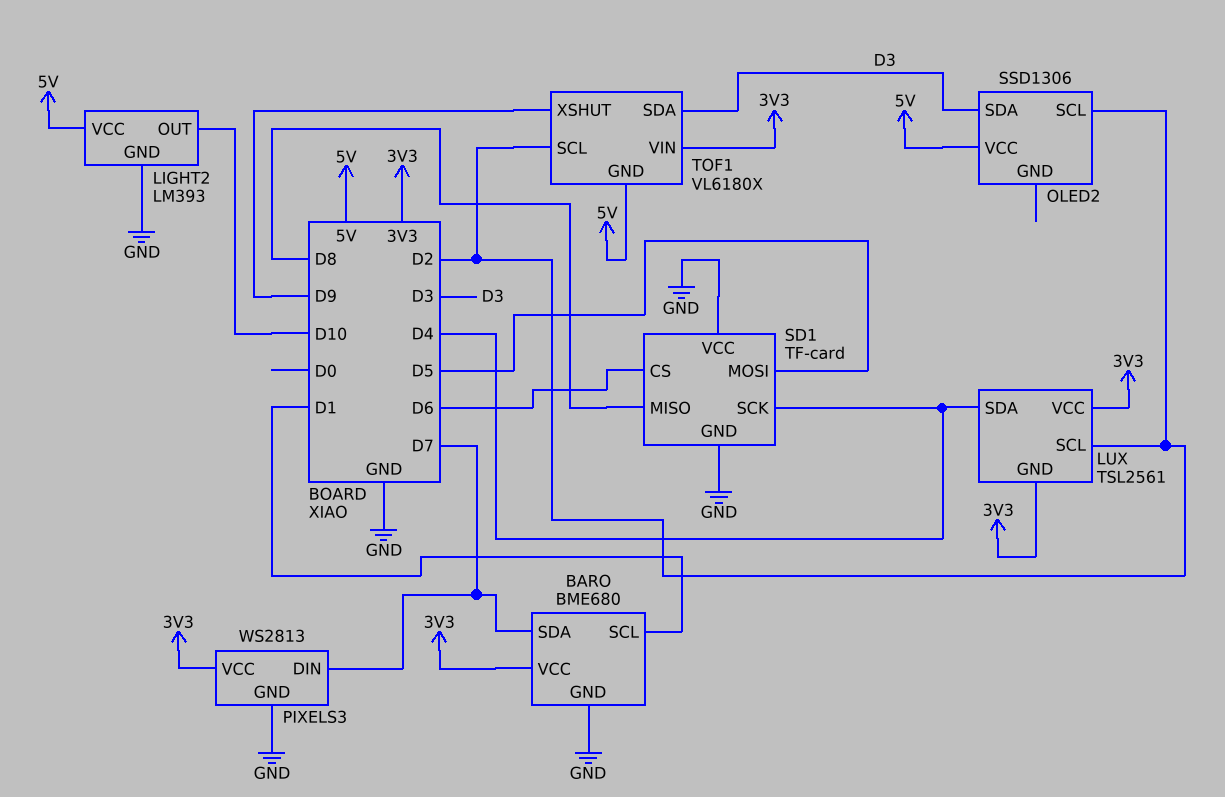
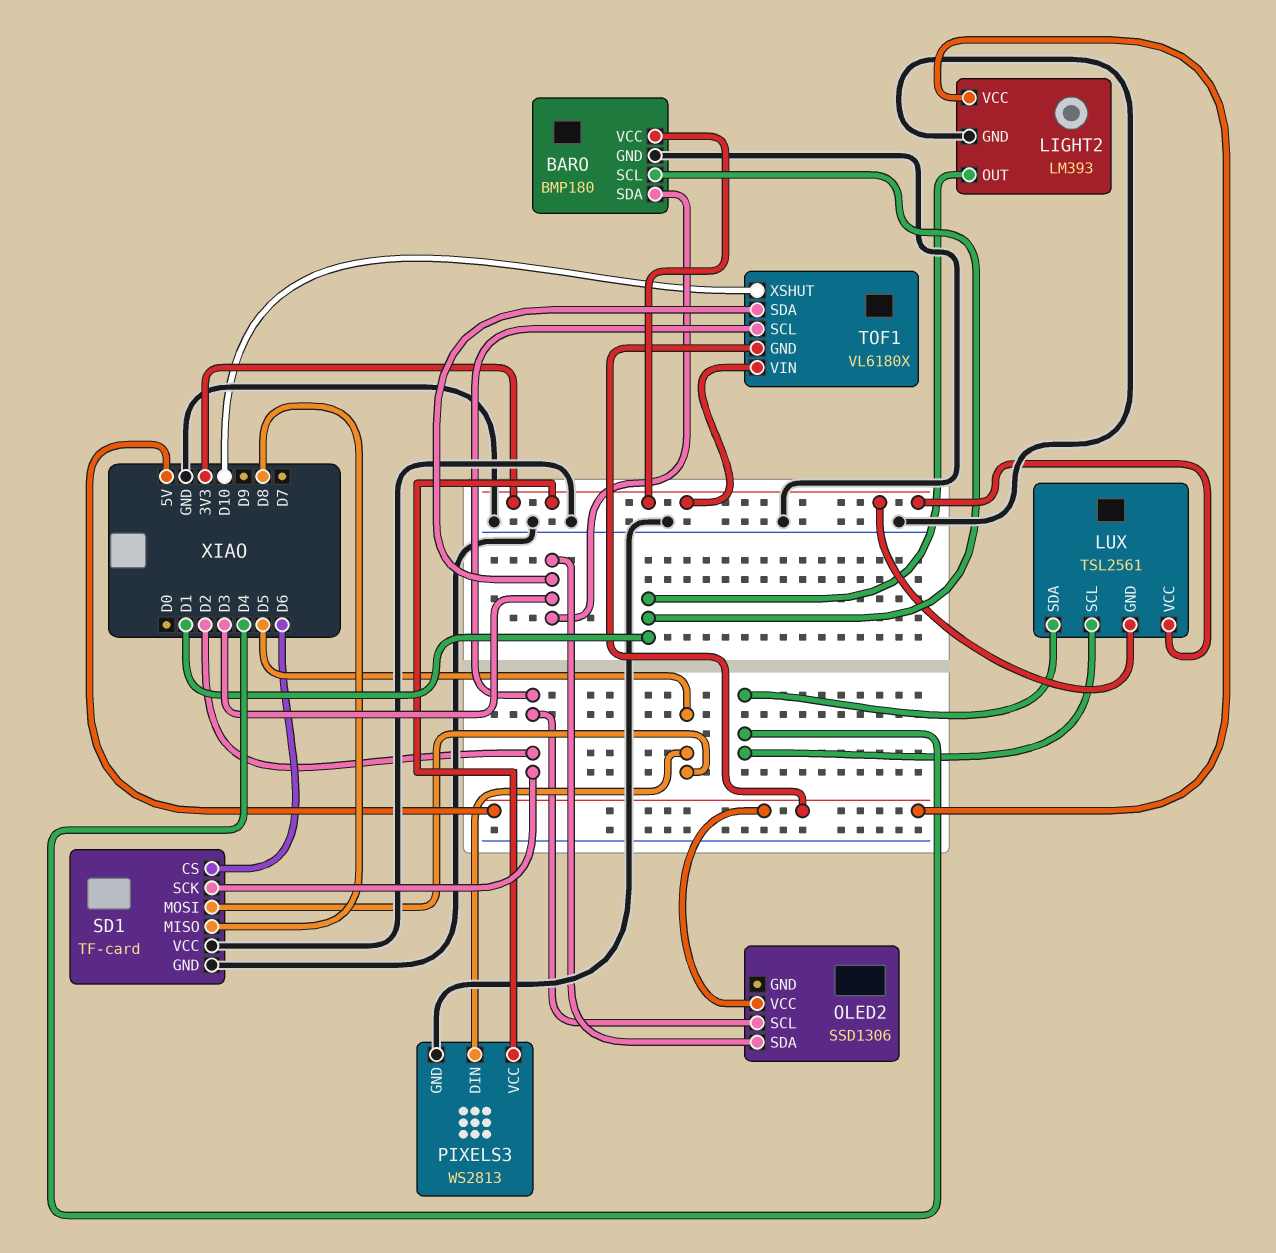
BARO: BME680 -> BMP180
BARO pin SDA: D7 -> D3
LIGHT2 pin OUT: D10 -> D1
LUX pin SCL: D2 -> D4
PIXELS3 pin DIN: D7 -> D5
SD1 pin SCK: D4 -> D2
TOF1 pin XSHUT: D9 -> D10

